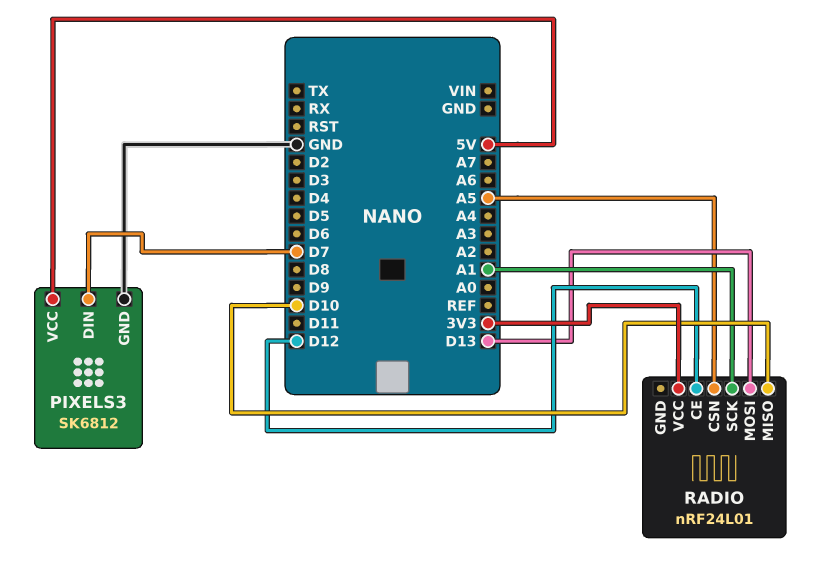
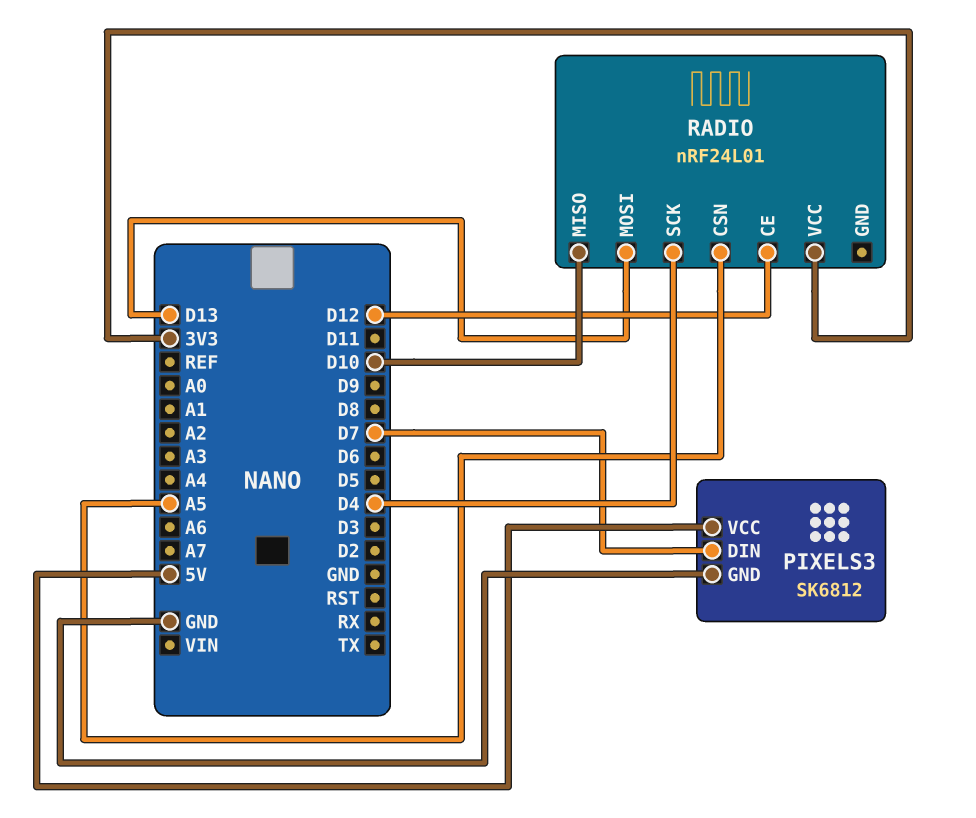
RADIO pin SCK: A1 -> D4

